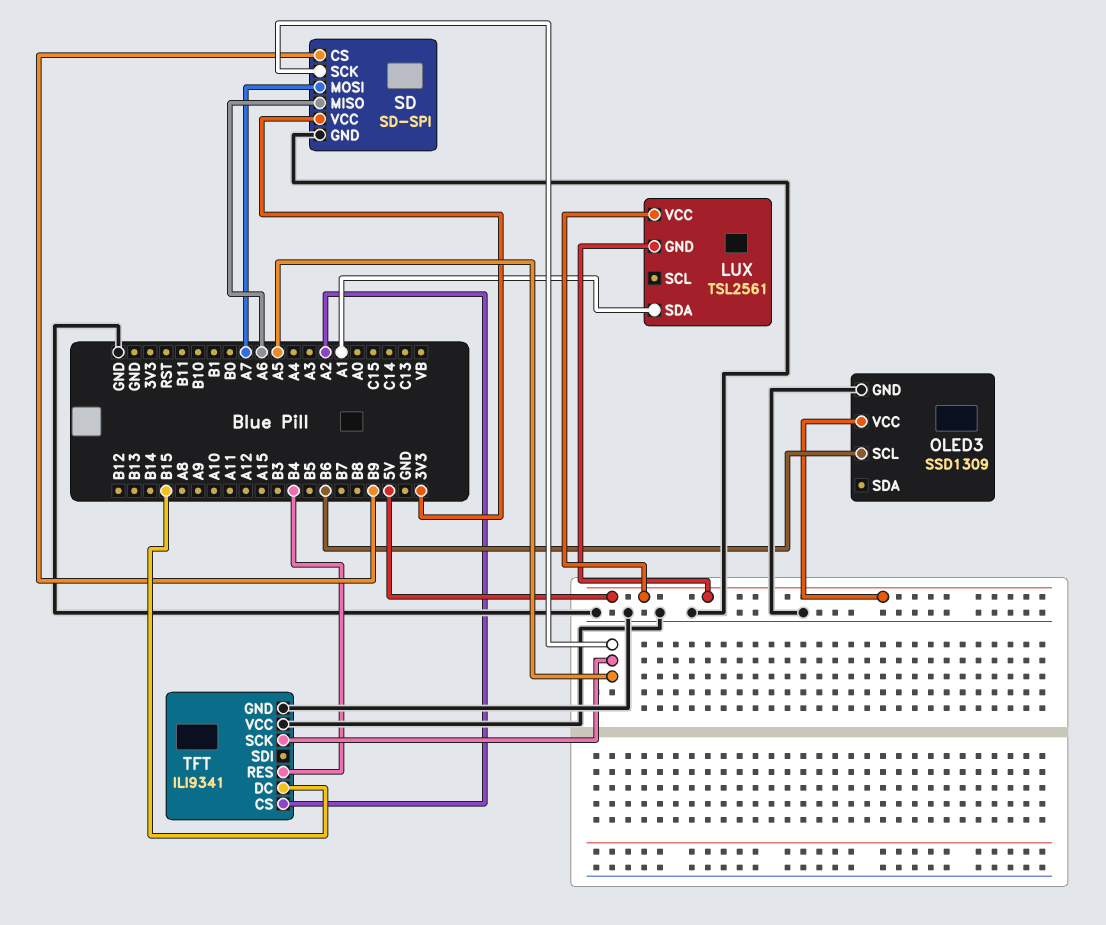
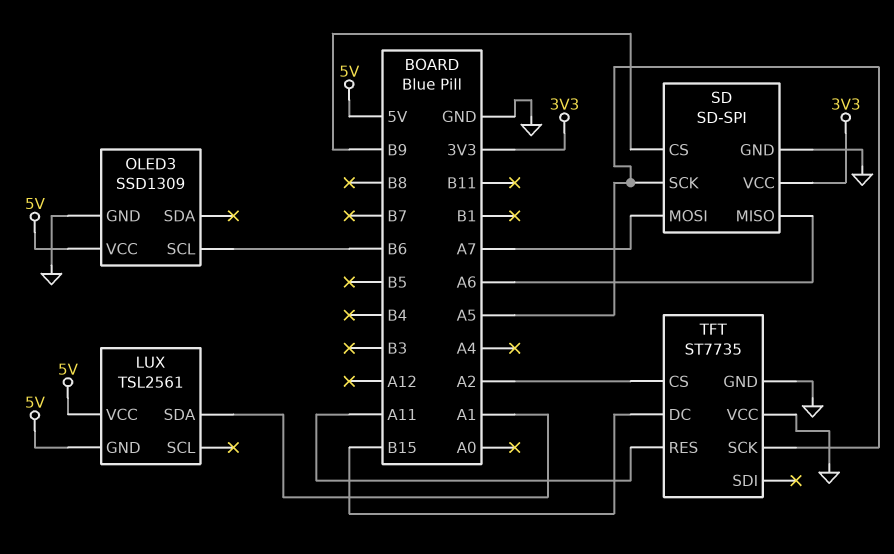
TFT: ILI9341 -> ST7735
TFT pin RES: B4 -> A11

